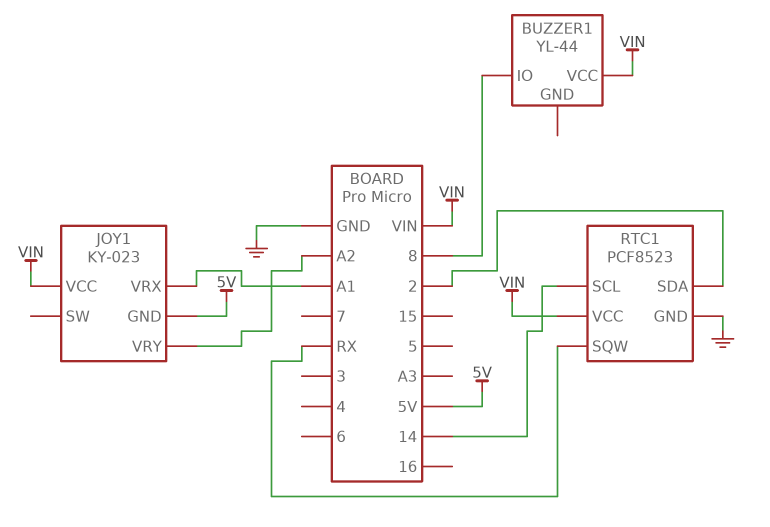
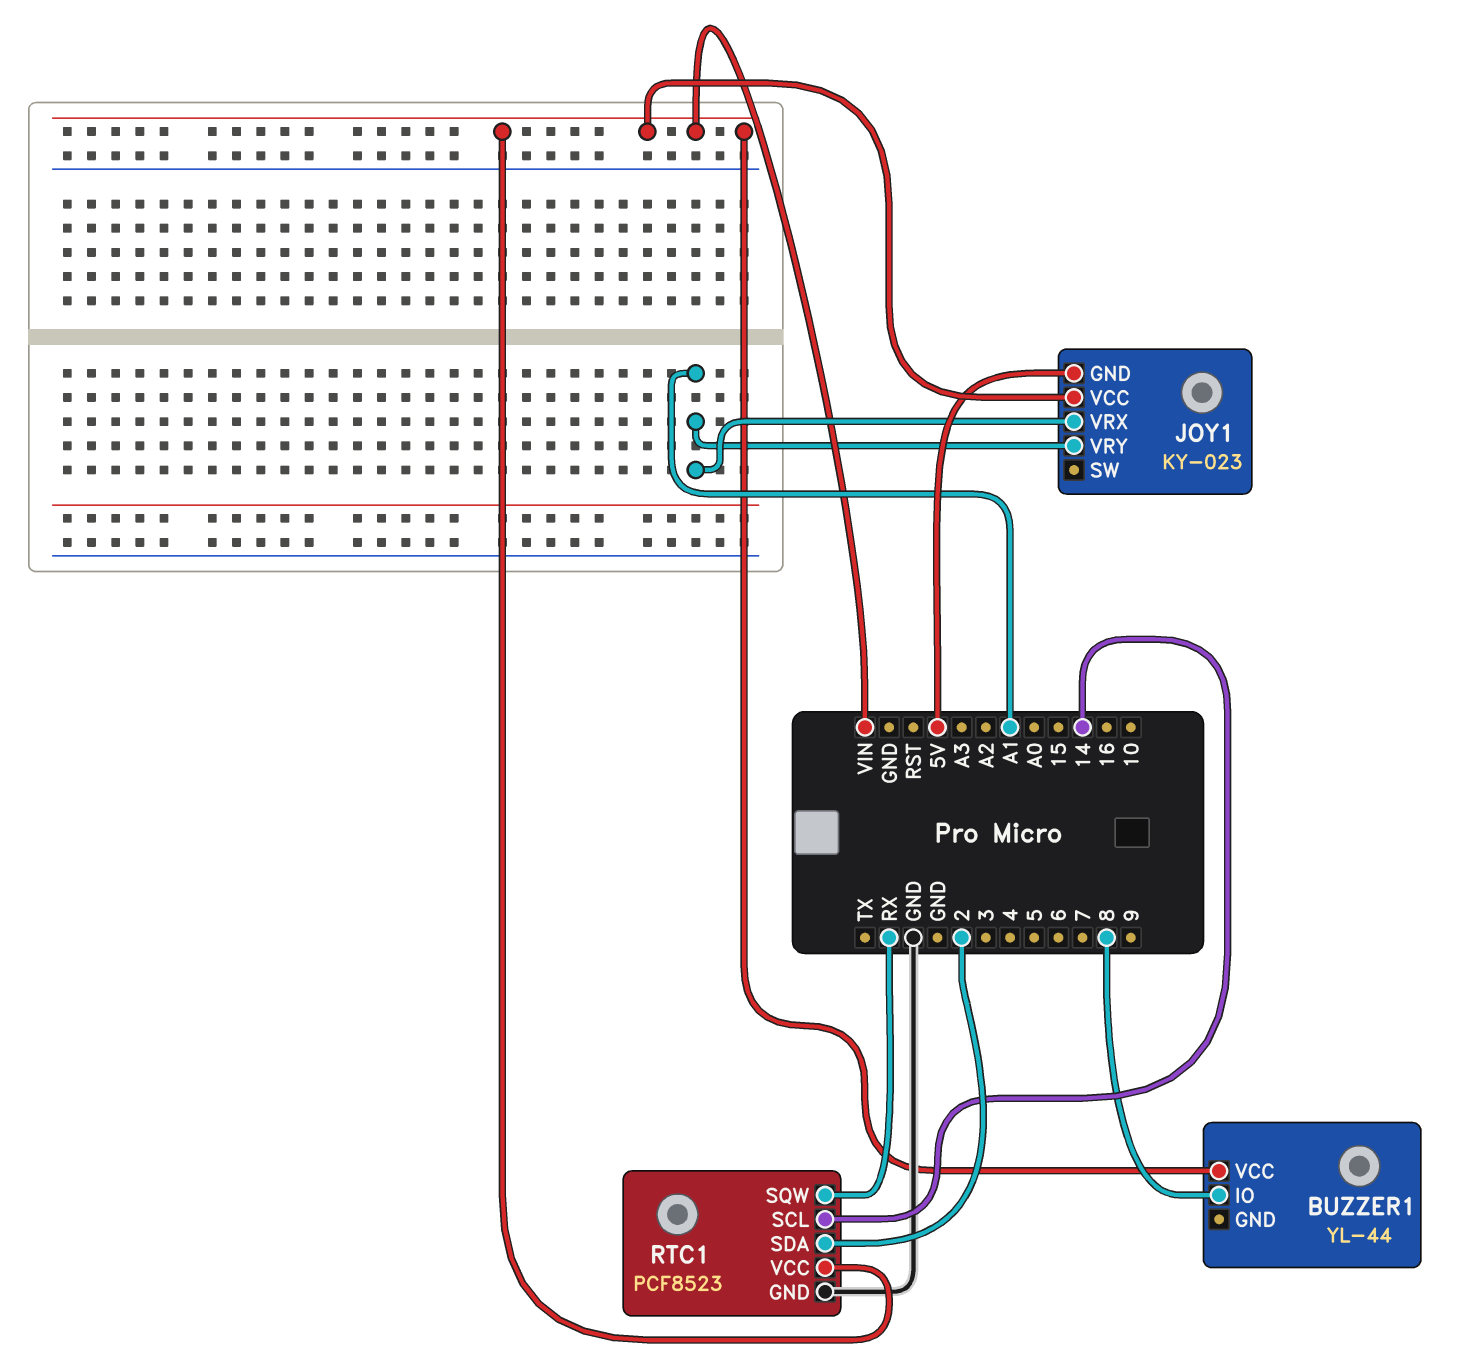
JOY1 pin VRY: A2 -> A1

